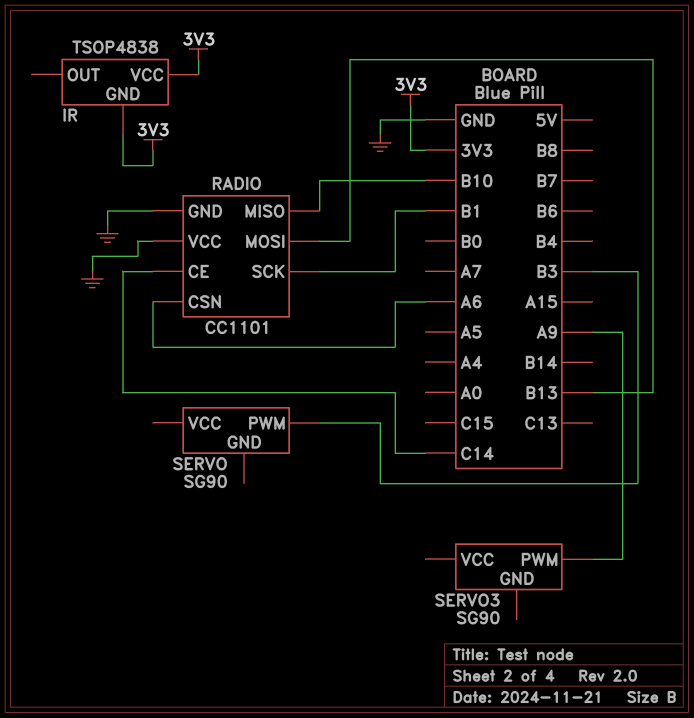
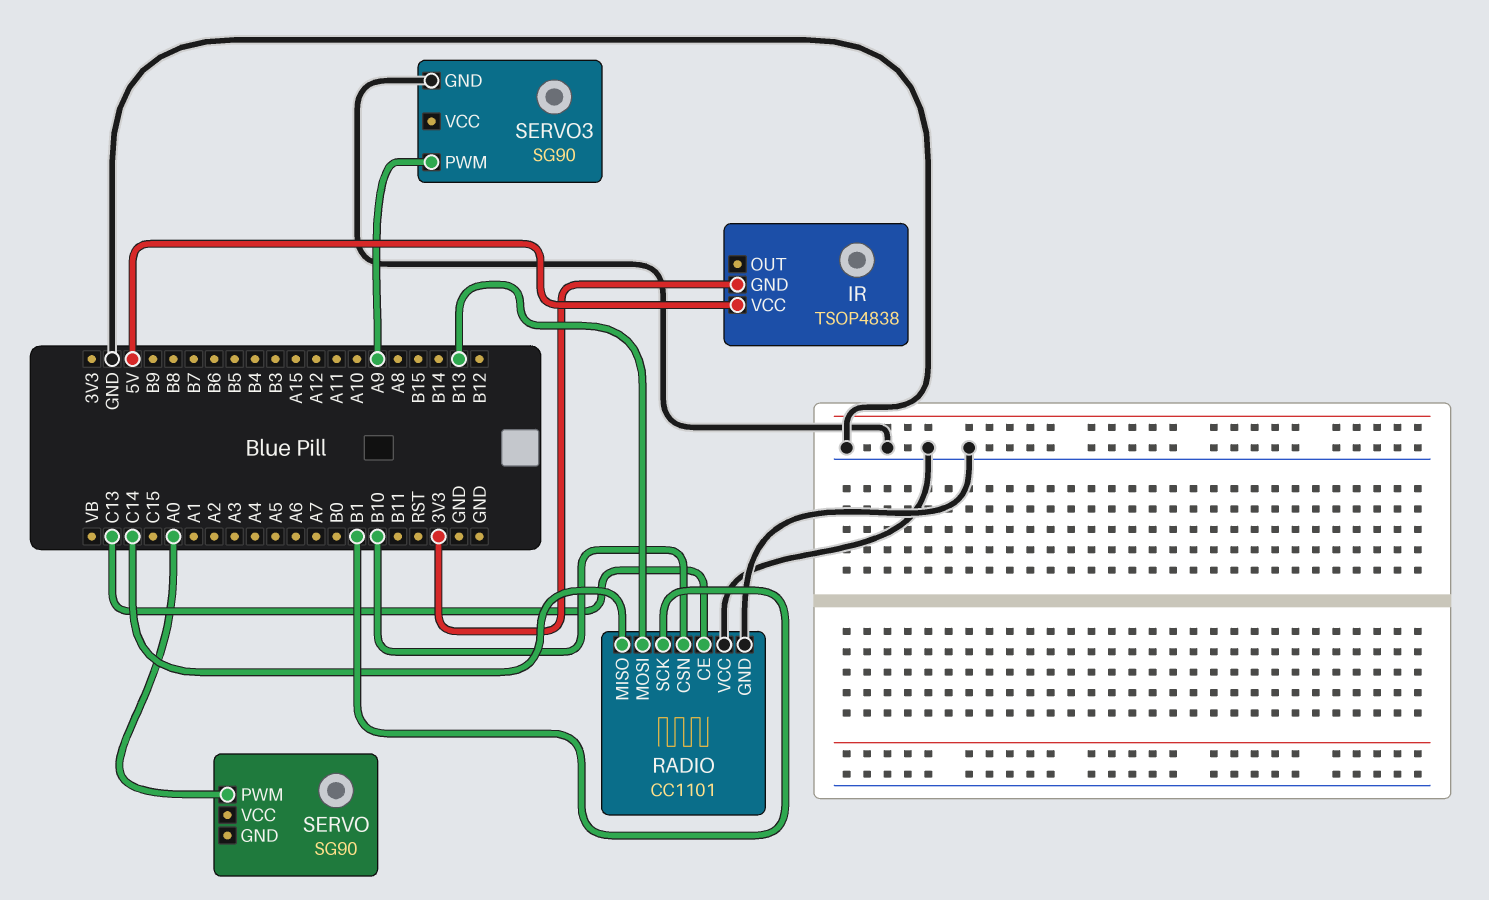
IR pin VCC: 3V3 -> 5V
RADIO pin CE: C14 -> C13
RADIO pin CSN: A6 -> B10
RADIO pin MISO: B10 -> C14
SERVO pin PWM: B3 -> A0
SERVO3 pin GND: none -> GND

